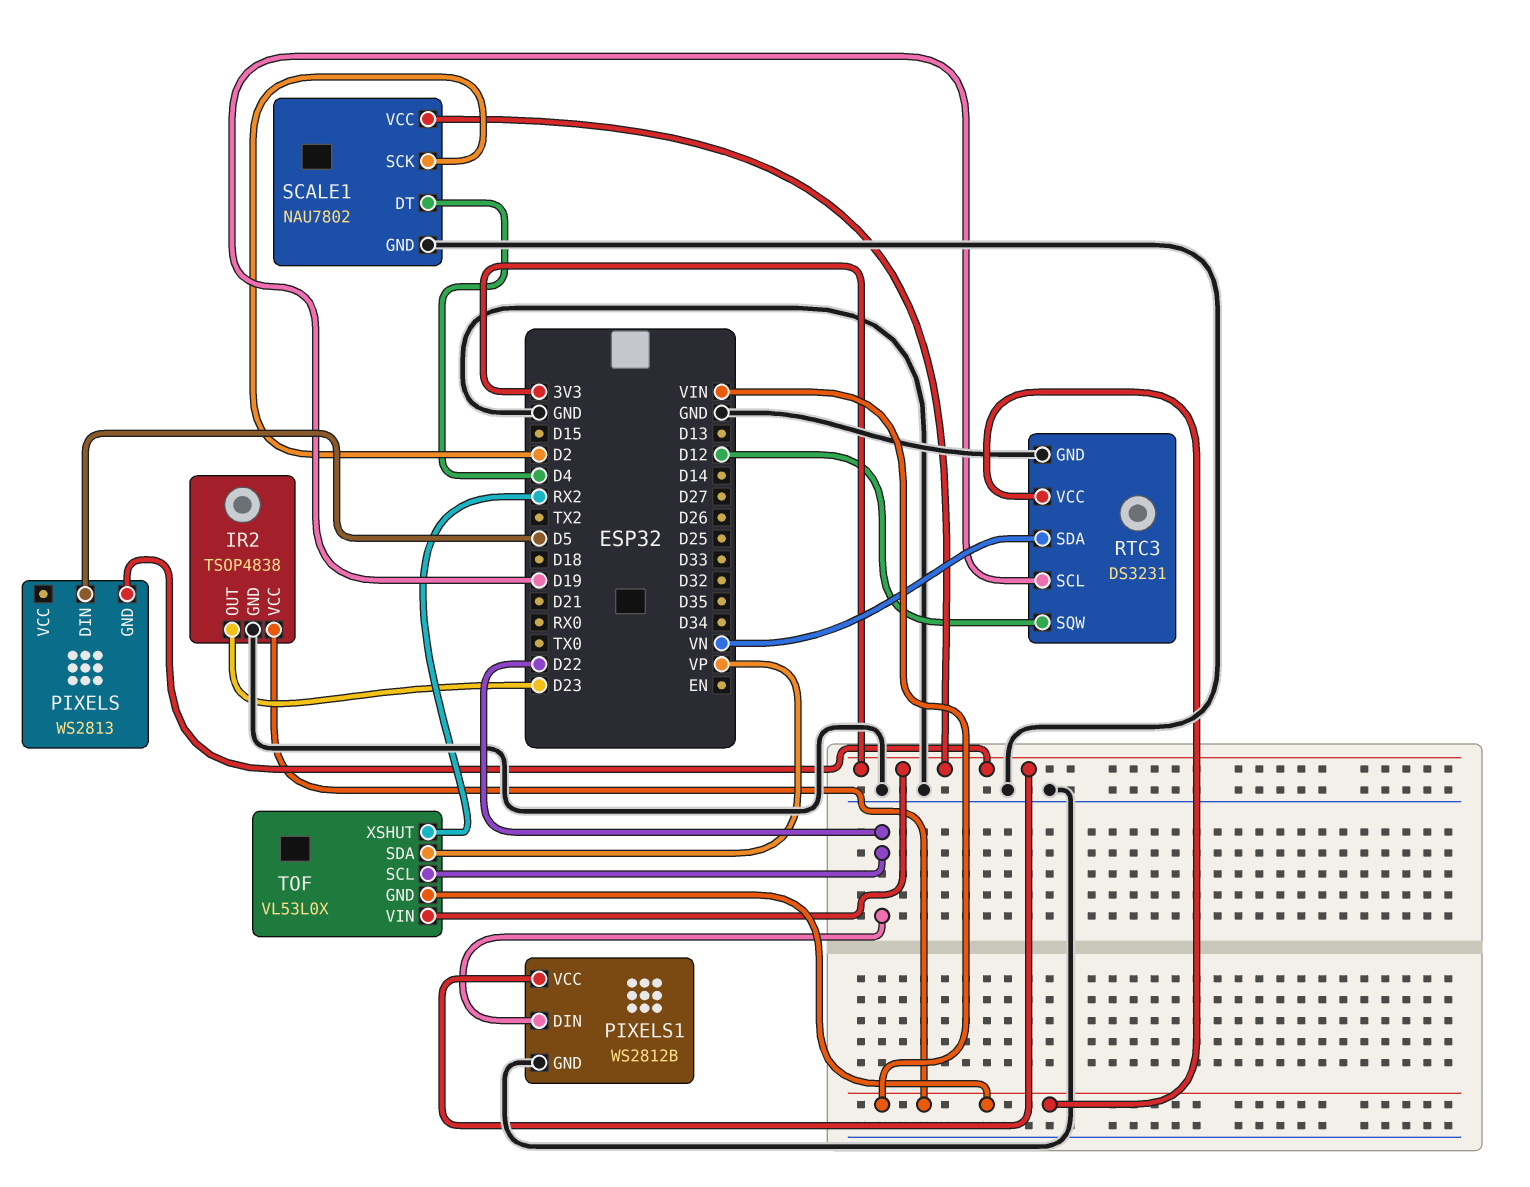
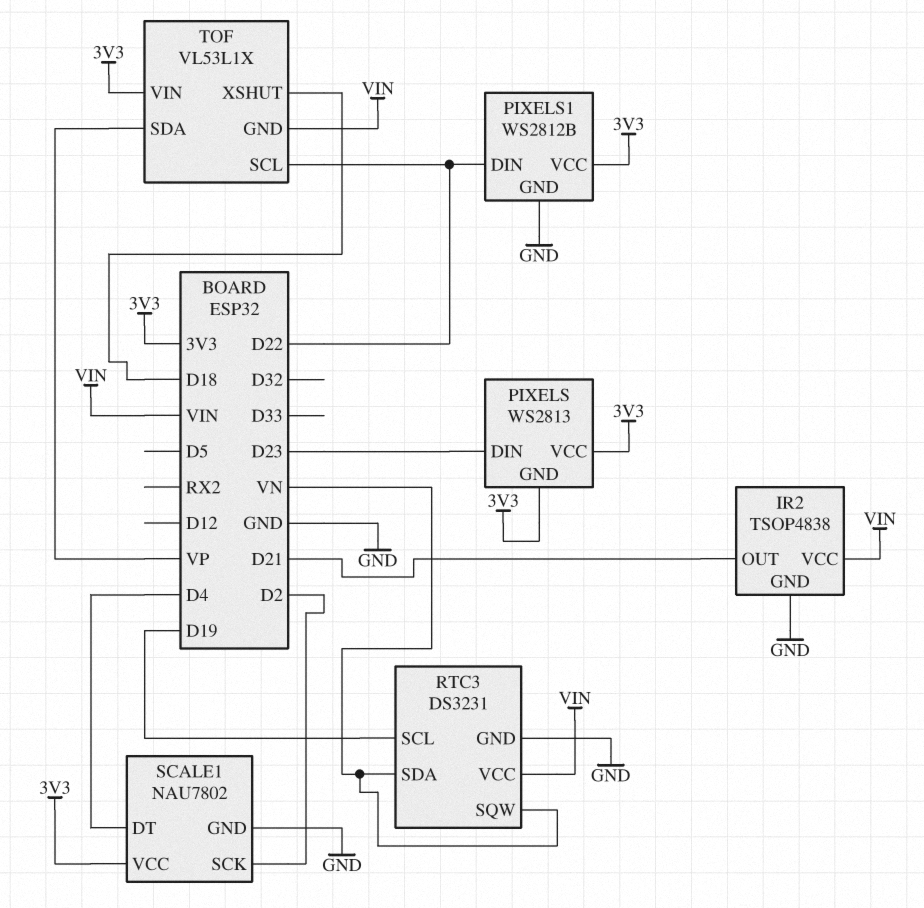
IR2 pin OUT: D23 -> D21
PIXELS pin DIN: D5 -> D23
PIXELS pin VCC: none -> 3V3
RTC3 pin SQW: D12 -> VN
TOF: VL53L0X -> VL53L1X
TOF pin XSHUT: RX2 -> D18

